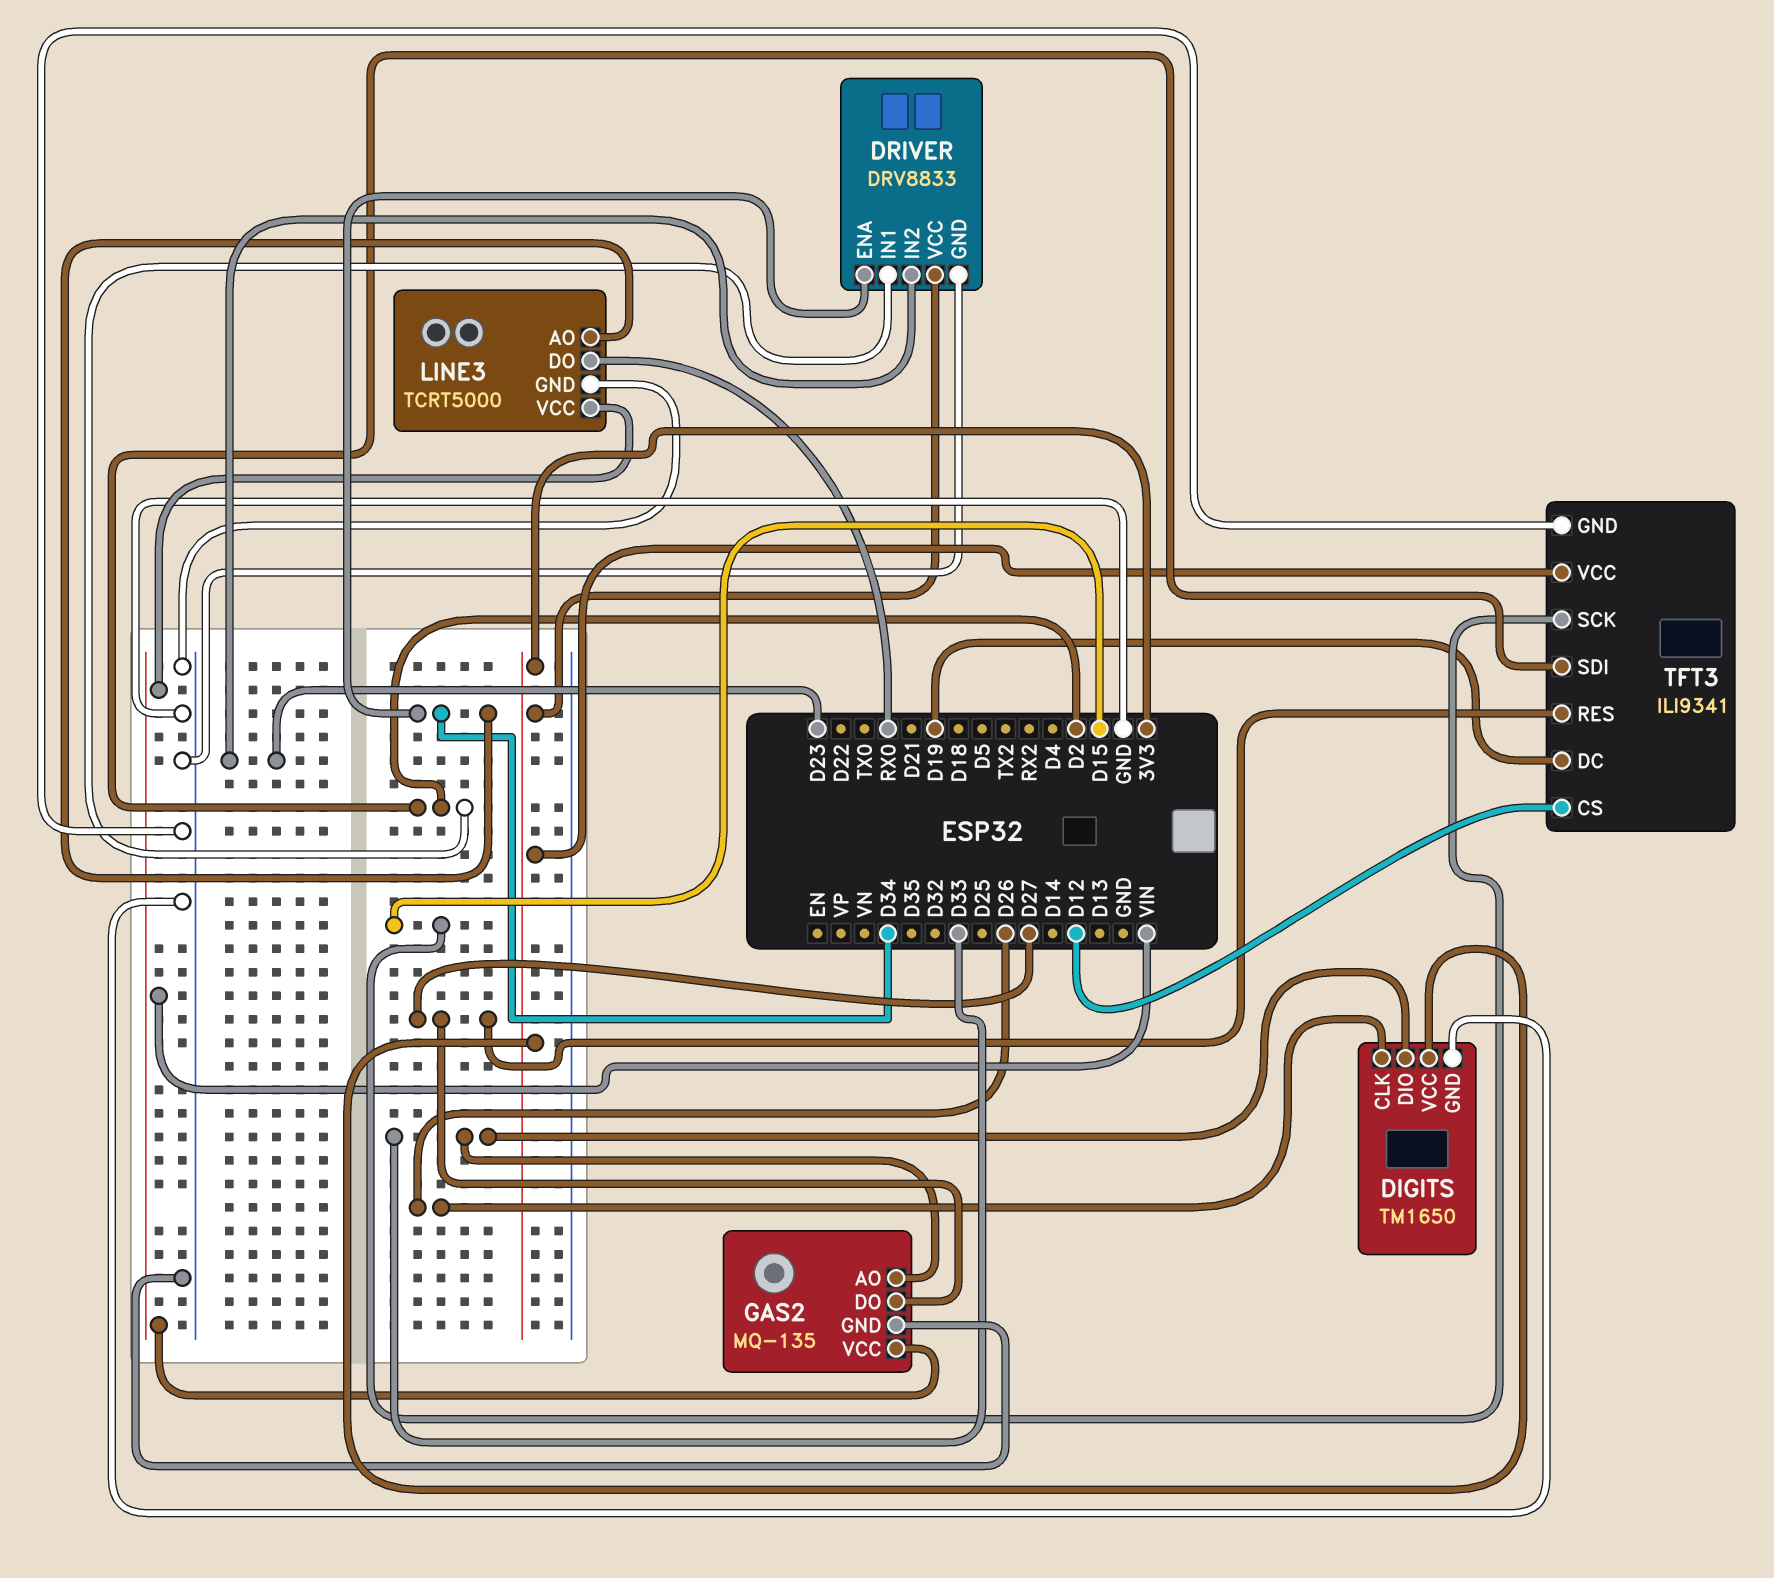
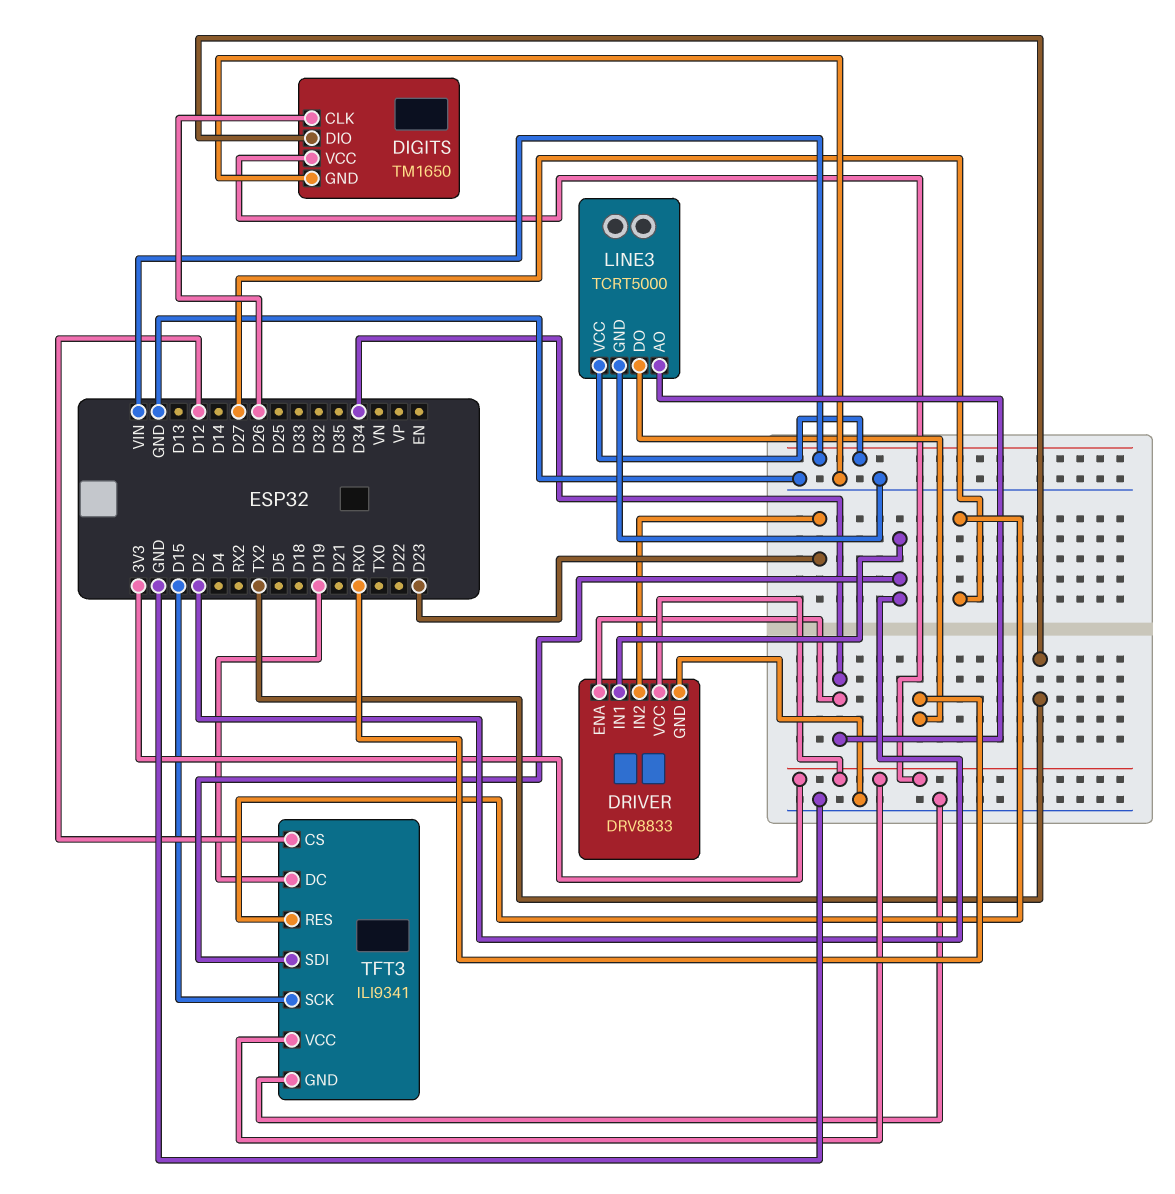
DIGITS pin DIO: D33 -> TX2
GAS2: MQ-135 -> none
GAS2 pin AO: D33 -> none
GAS2 pin DO: D27 -> none
GAS2 pin GND: GND -> none
GAS2 pin VCC: VIN -> none

